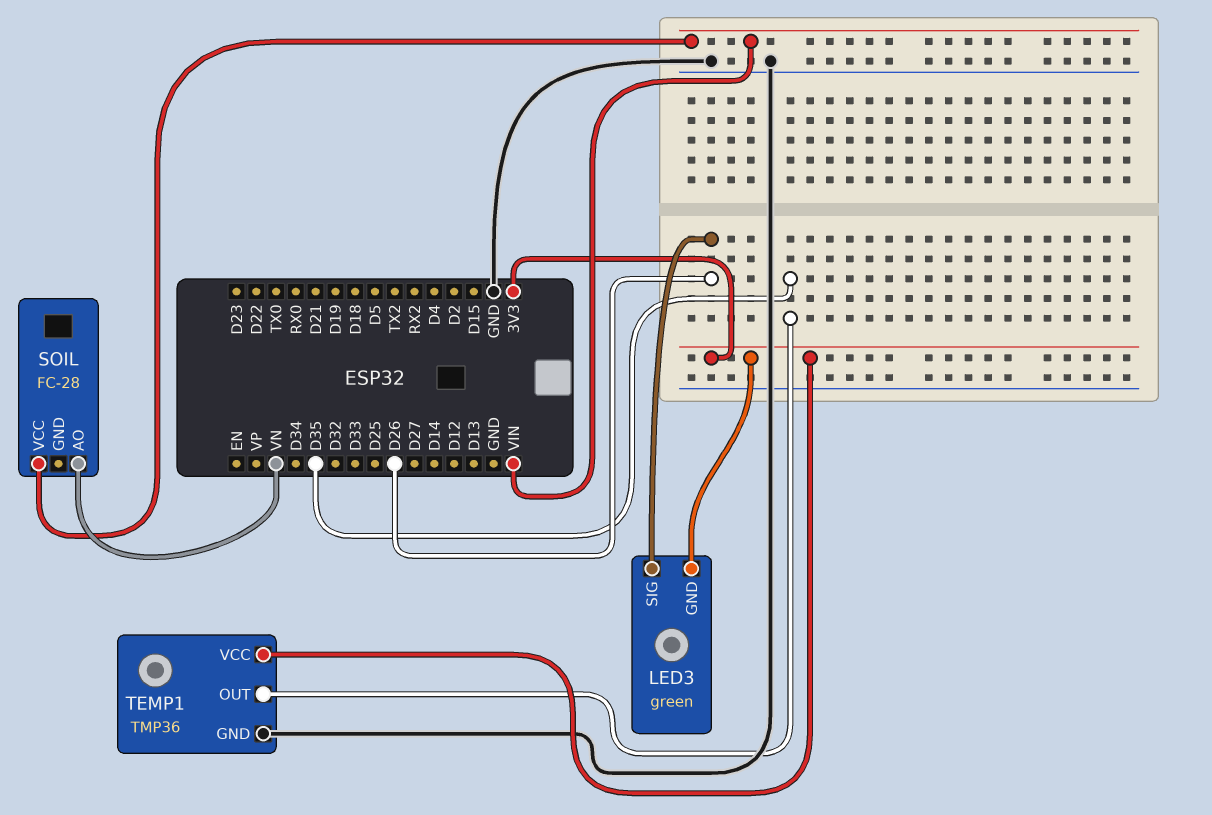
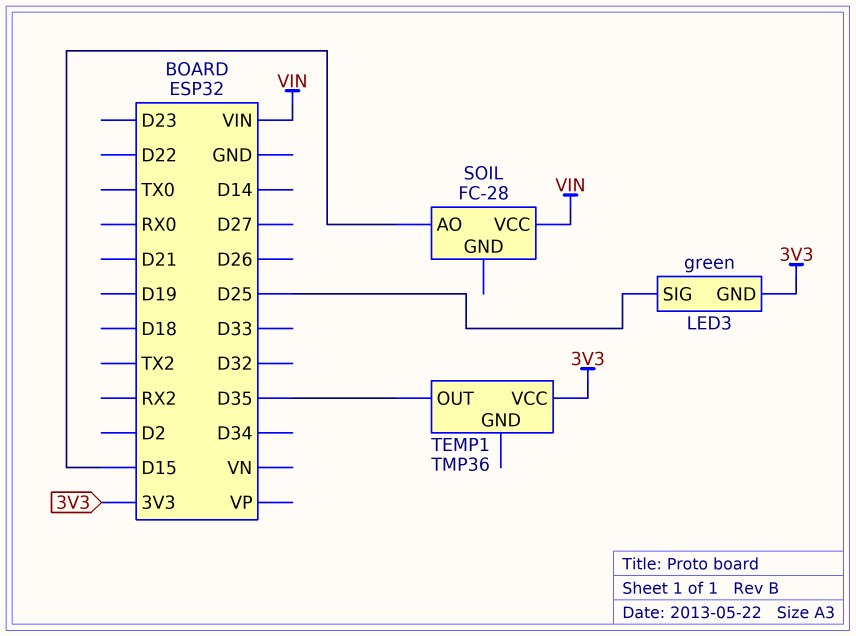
LED3 pin SIG: D26 -> D25
SOIL pin AO: VN -> D15
TEMP1 pin GND: GND -> none

